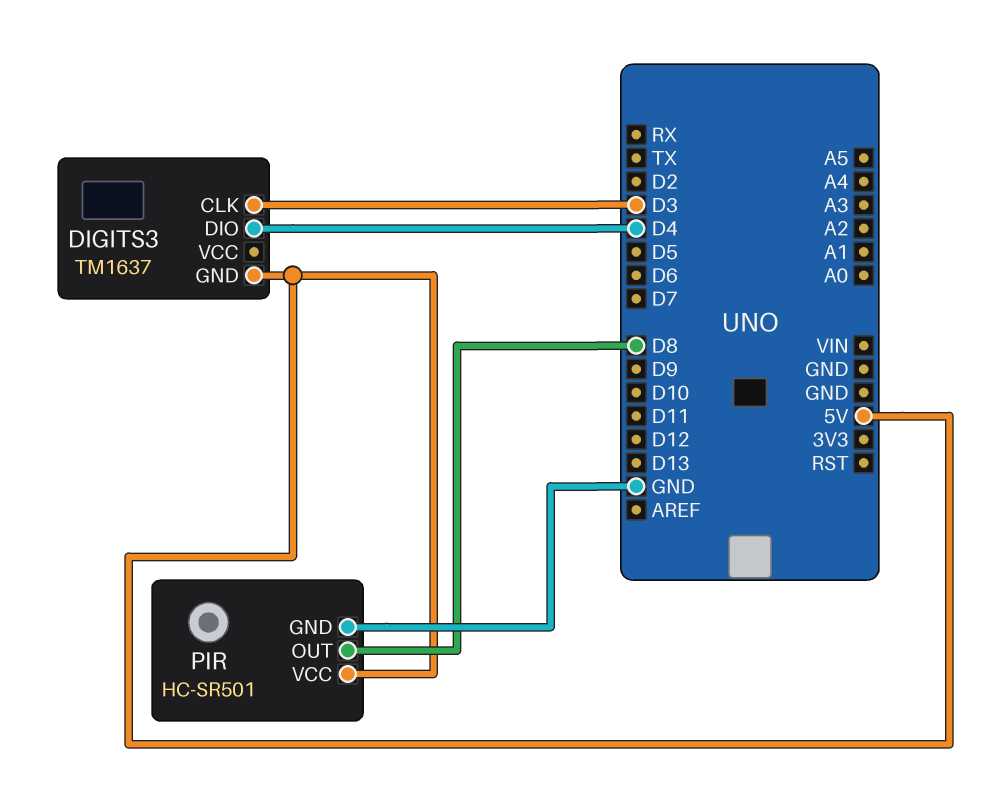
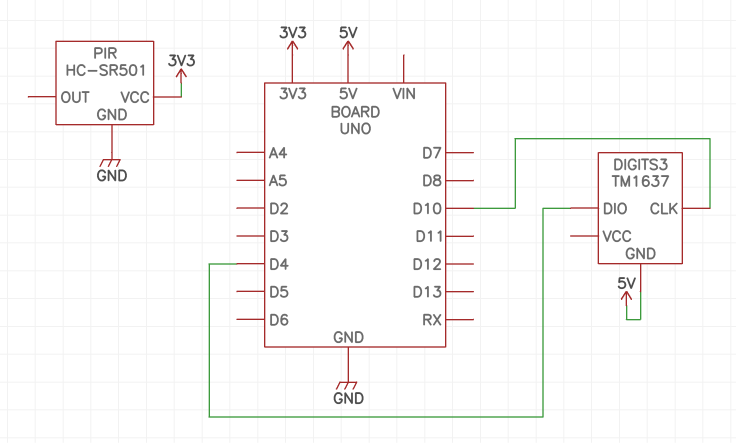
DIGITS3 pin CLK: D3 -> D10
PIR pin OUT: D8 -> none
PIR pin VCC: 5V -> 3V3

